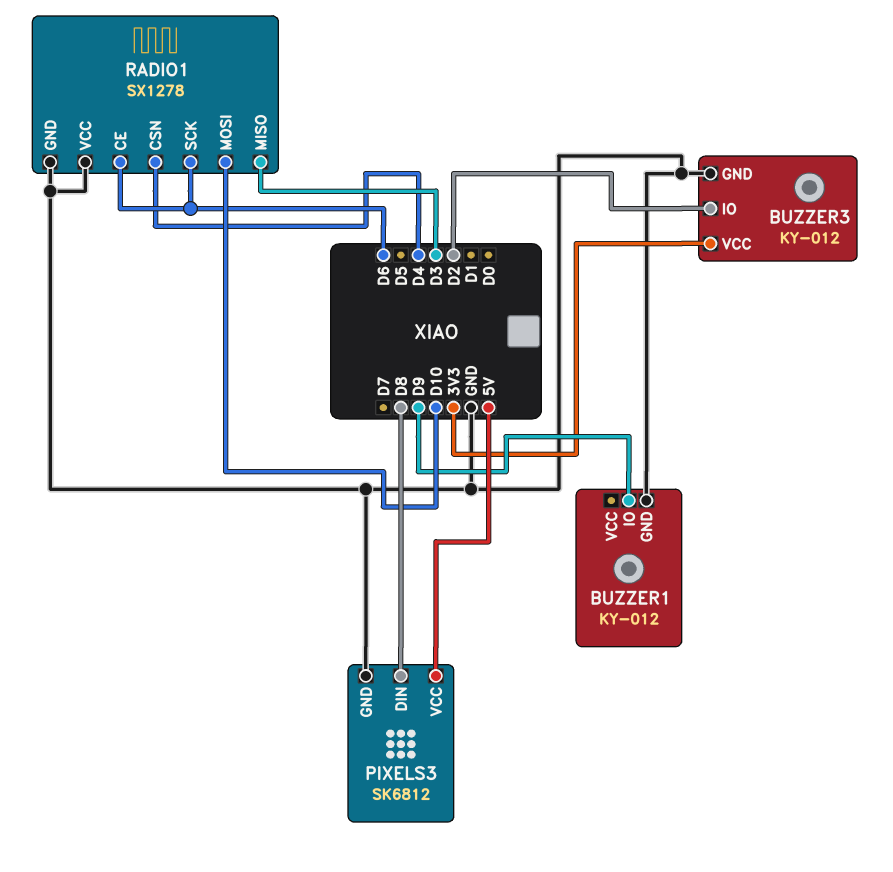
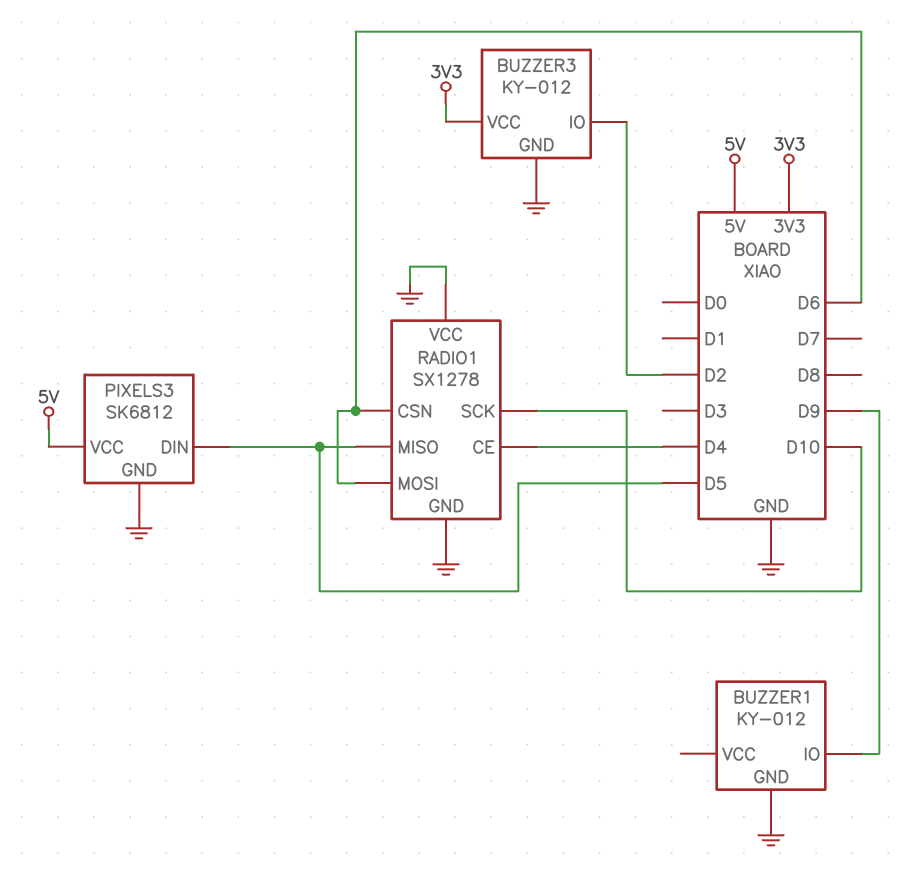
PIXELS3 pin DIN: D8 -> D5
RADIO1 pin CE: D6 -> D4
RADIO1 pin CSN: D4 -> D6
RADIO1 pin MISO: D3 -> D5
RADIO1 pin MOSI: D10 -> D6
RADIO1 pin SCK: D6 -> D10

